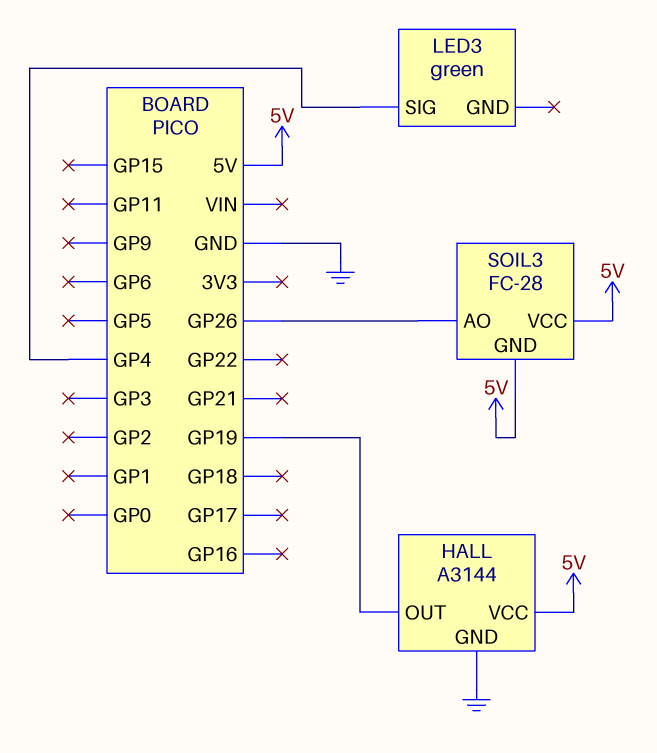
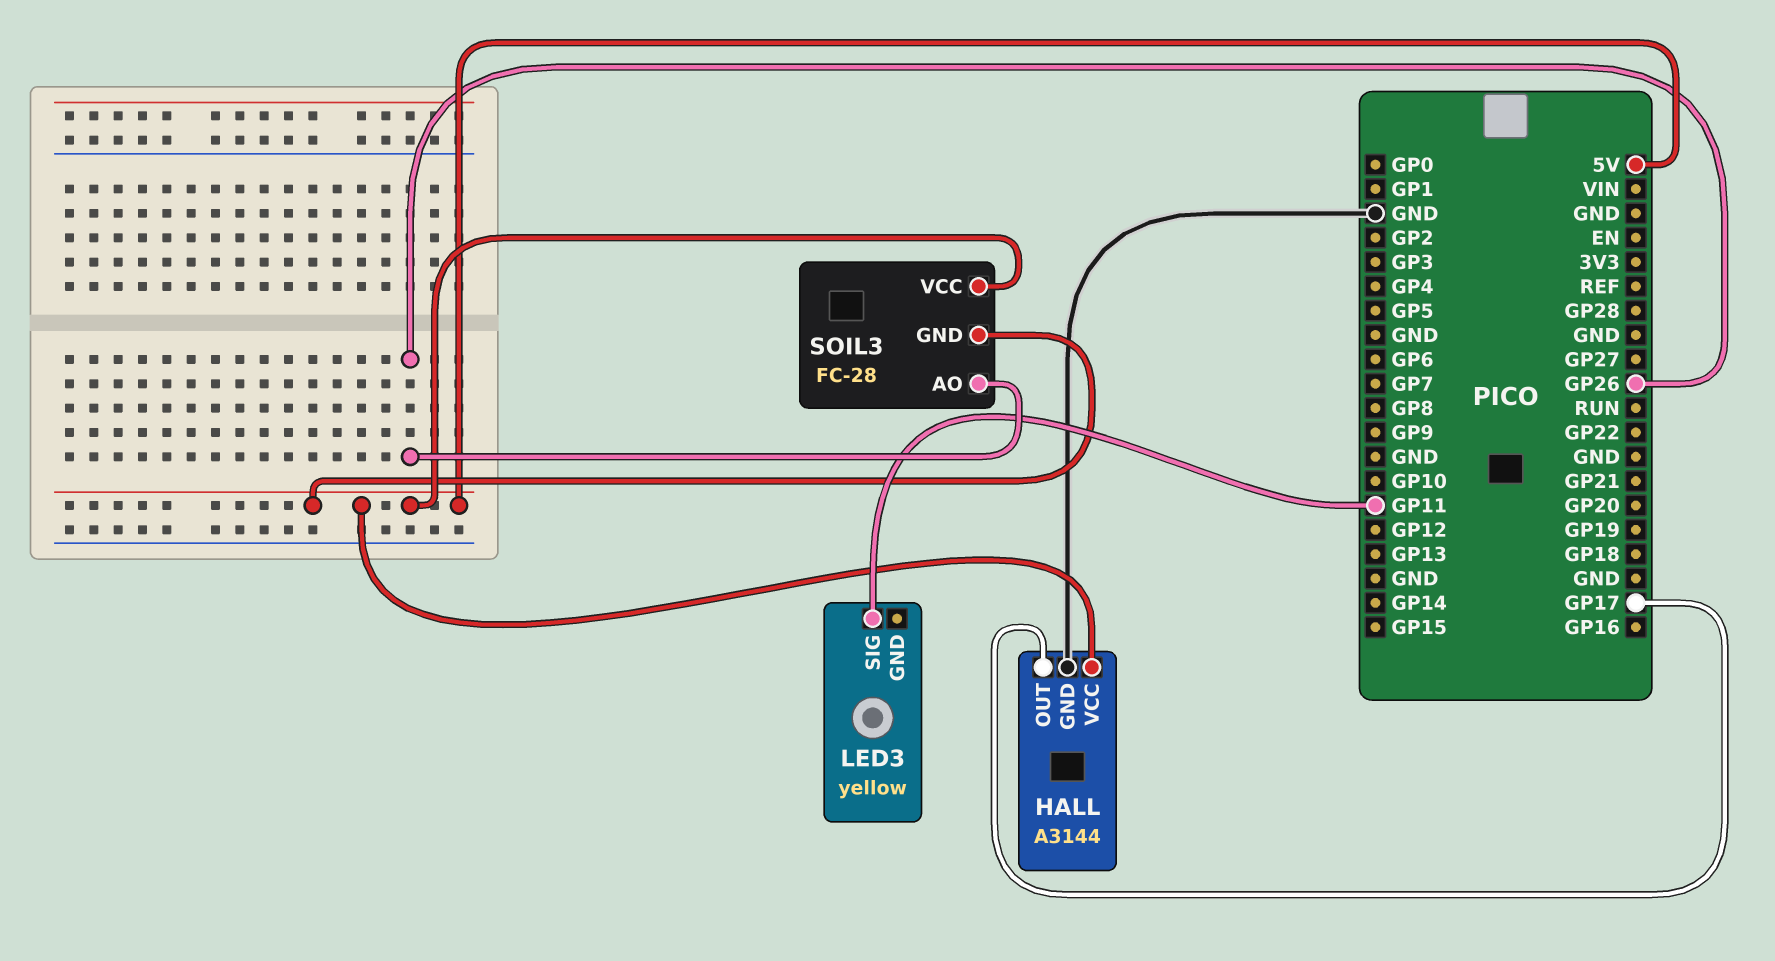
HALL pin OUT: GP19 -> GP17
LED3: green -> yellow
LED3 pin SIG: GP4 -> GP11

